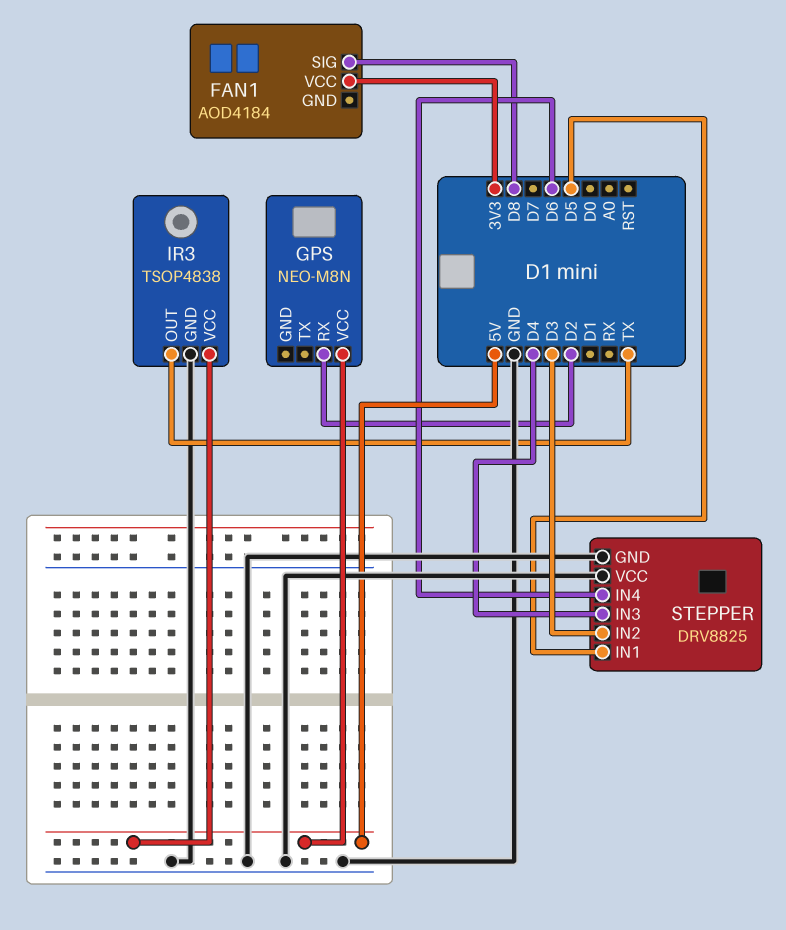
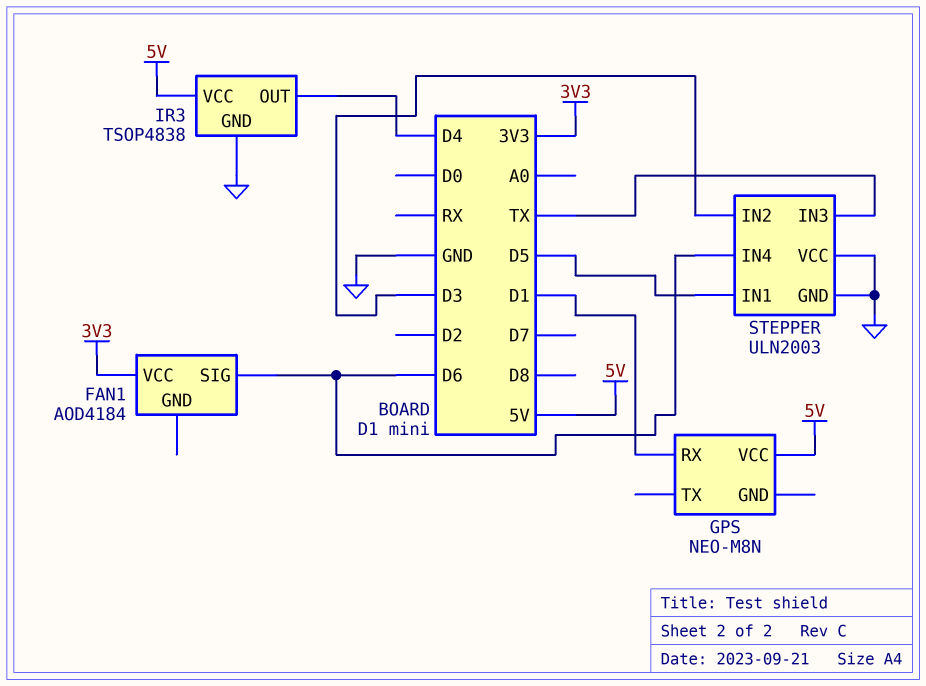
FAN1 pin SIG: D8 -> D6
GPS pin RX: D2 -> D1
IR3 pin OUT: TX -> D4
STEPPER: DRV8825 -> ULN2003
STEPPER pin IN3: D4 -> TX

